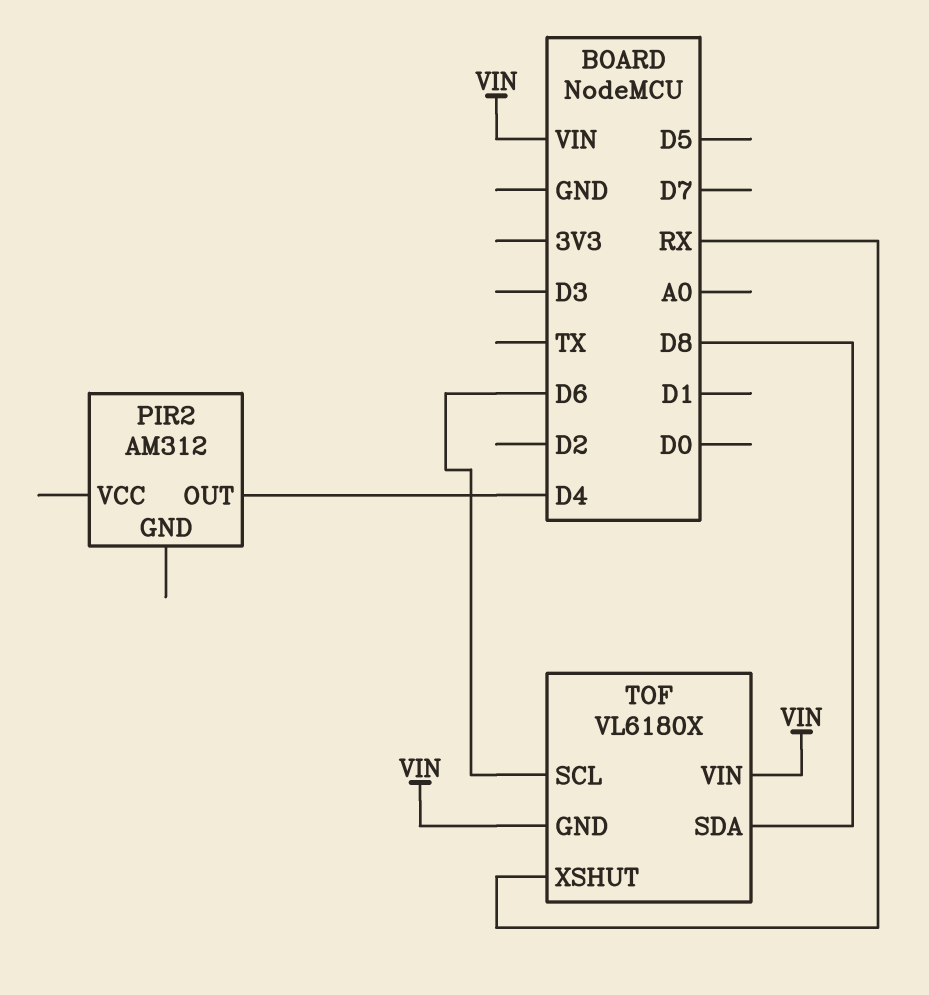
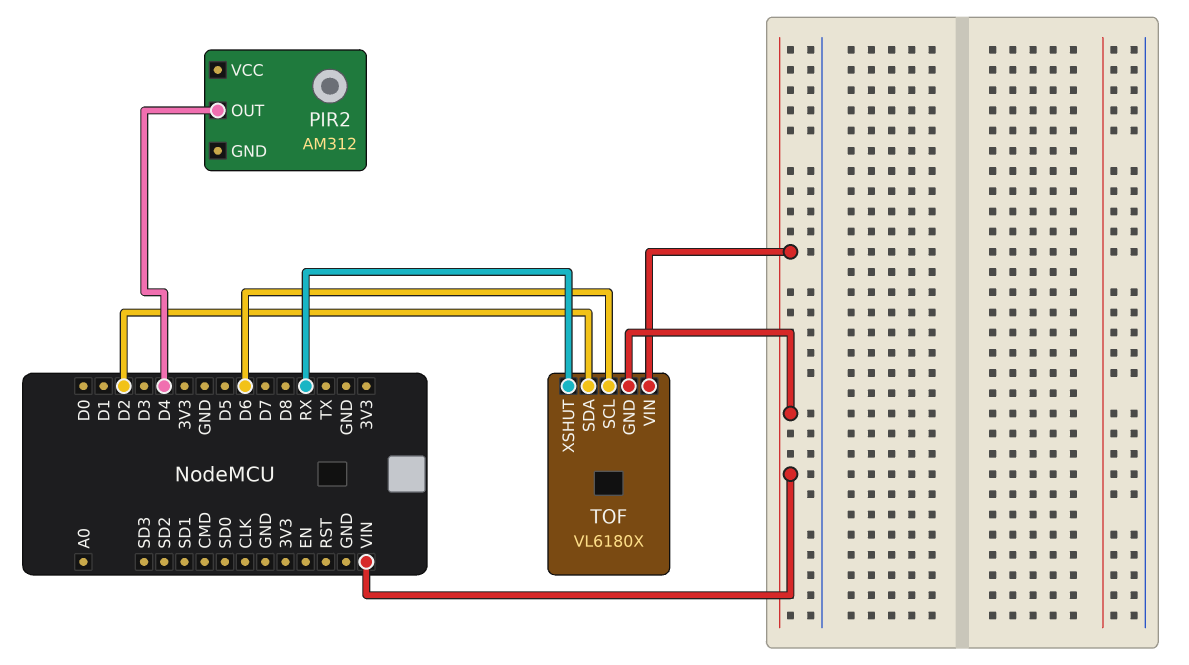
TOF pin SDA: D8 -> D2

